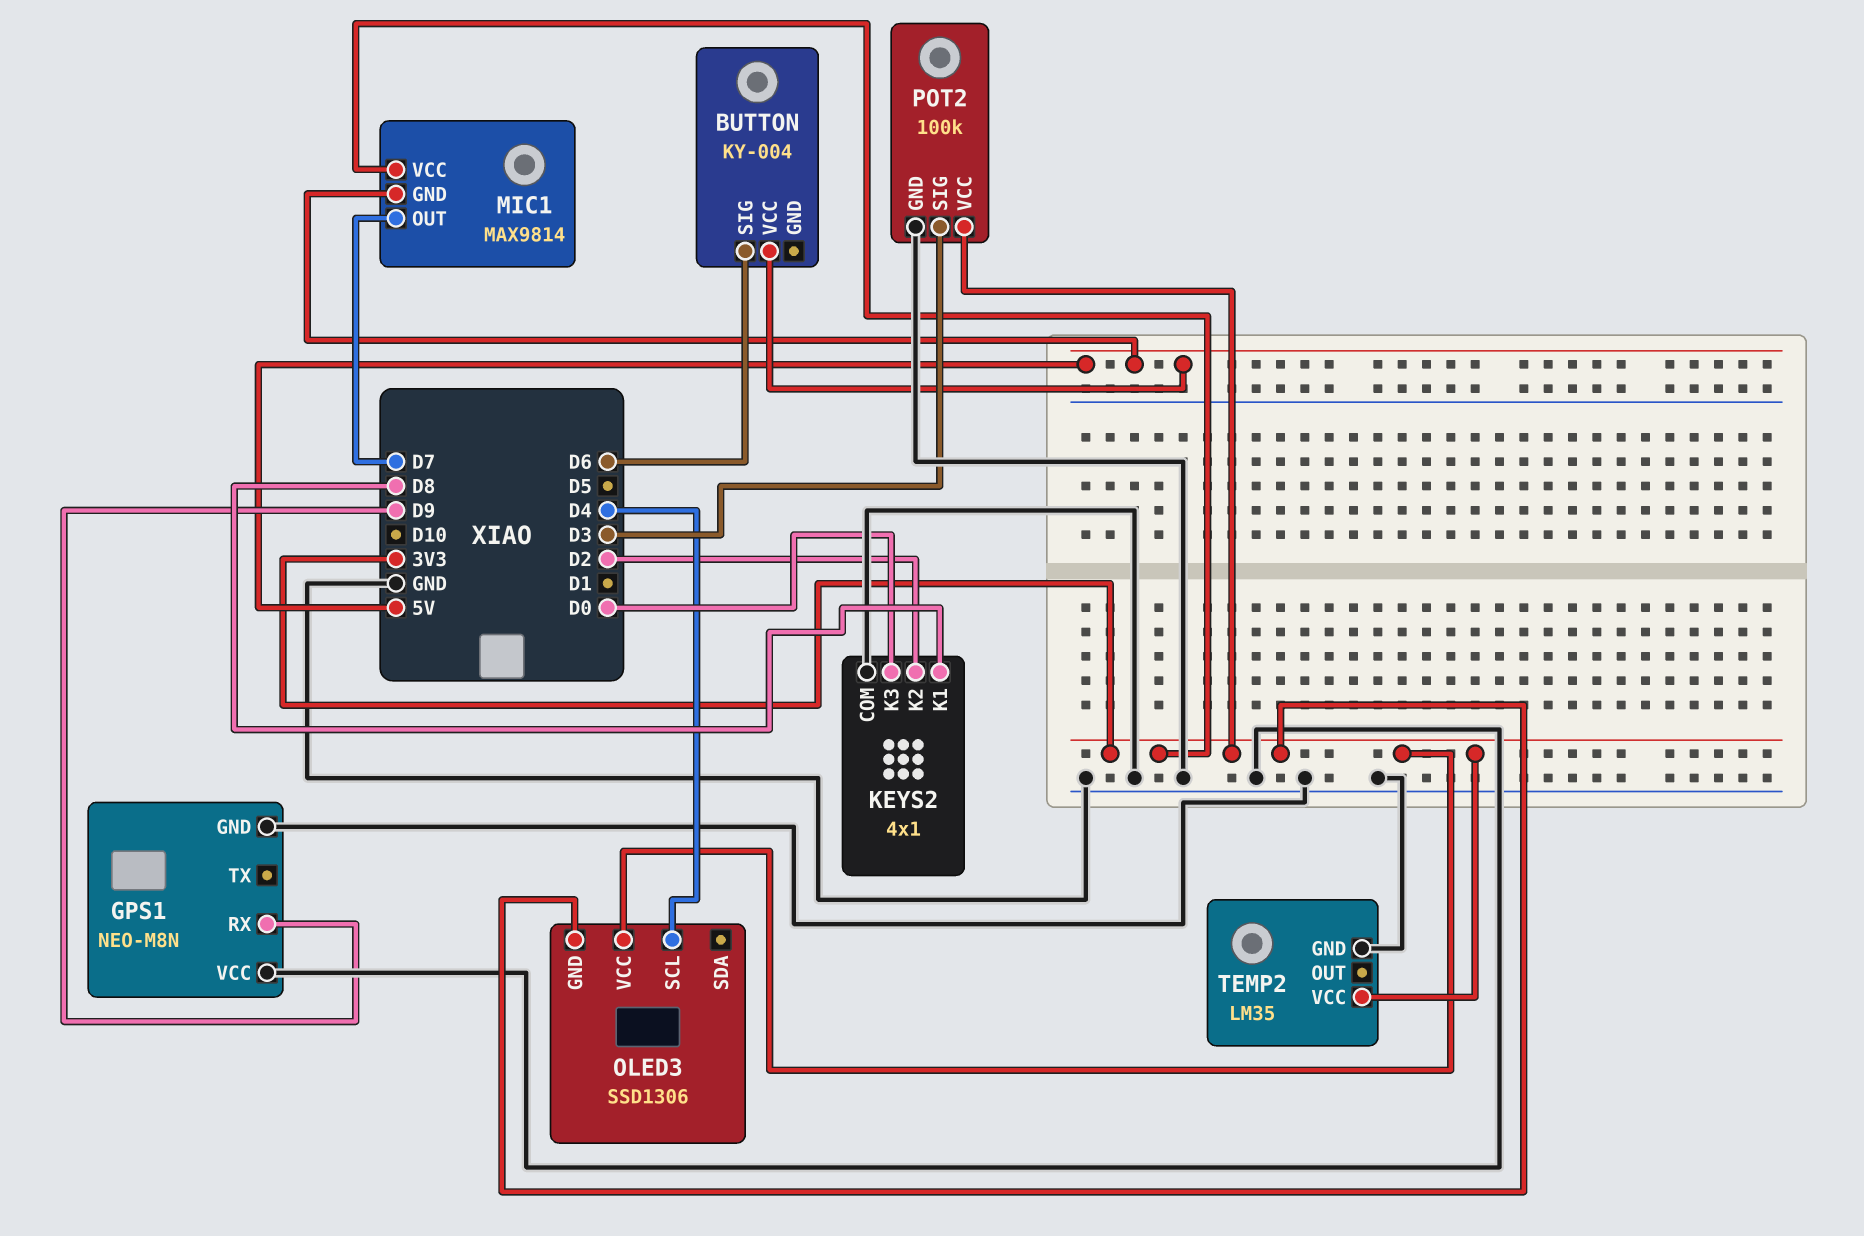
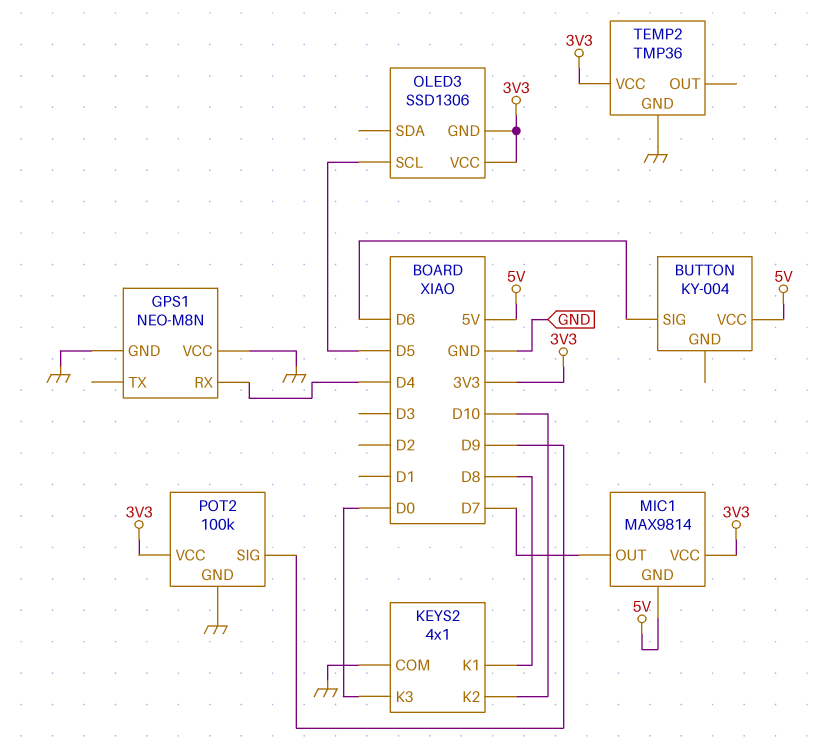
GPS1 pin RX: D9 -> D4
KEYS2 pin K2: D2 -> D10
OLED3 pin SCL: D4 -> D5
POT2 pin SIG: D3 -> D9
TEMP2: LM35 -> TMP36

